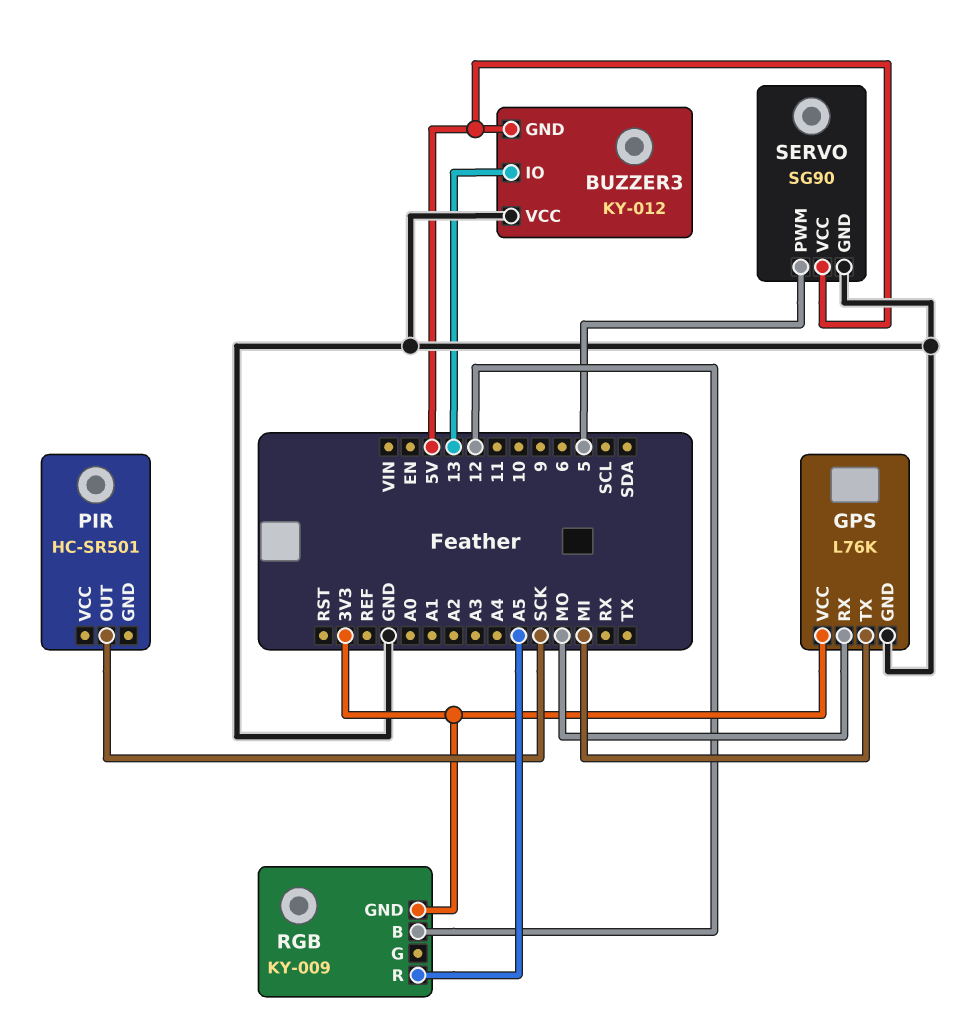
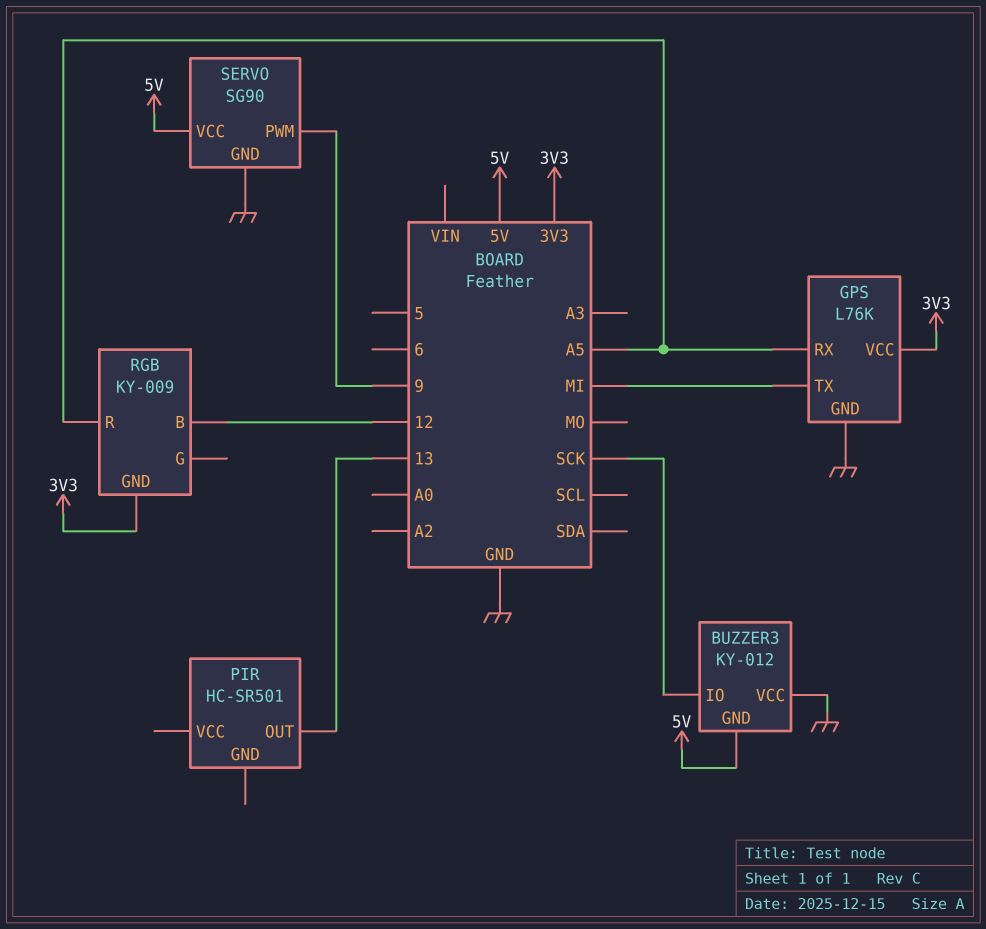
BUZZER3 pin IO: 13 -> SCK
GPS pin RX: MO -> A5
PIR pin OUT: SCK -> 13
SERVO pin PWM: 5 -> 9

